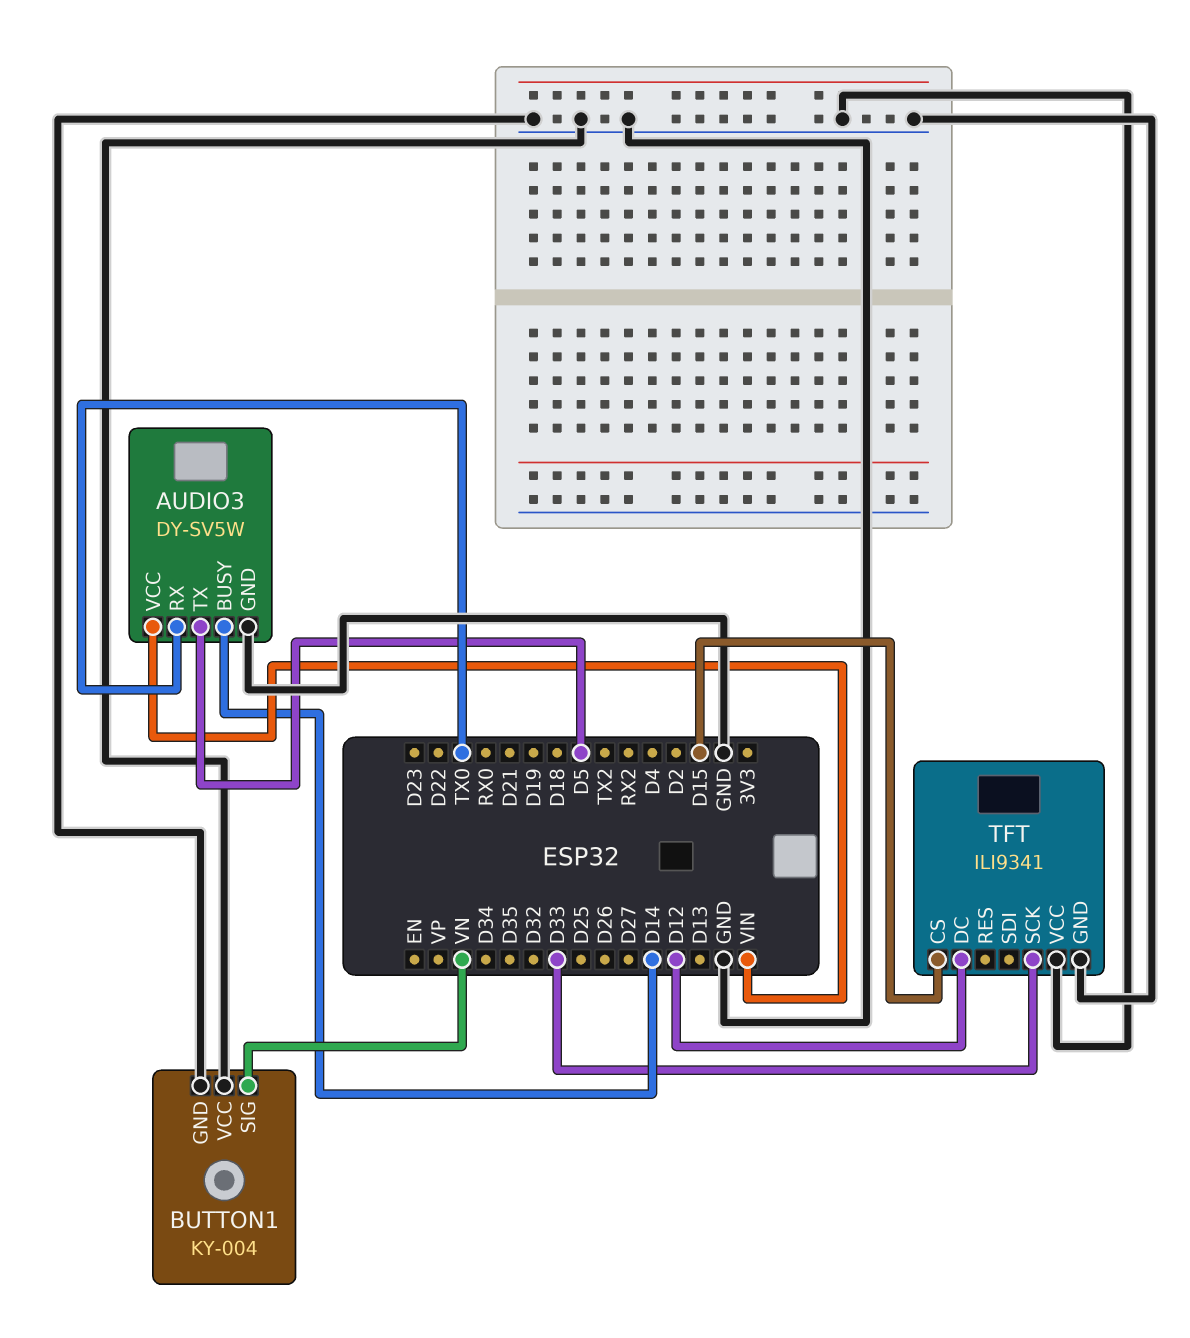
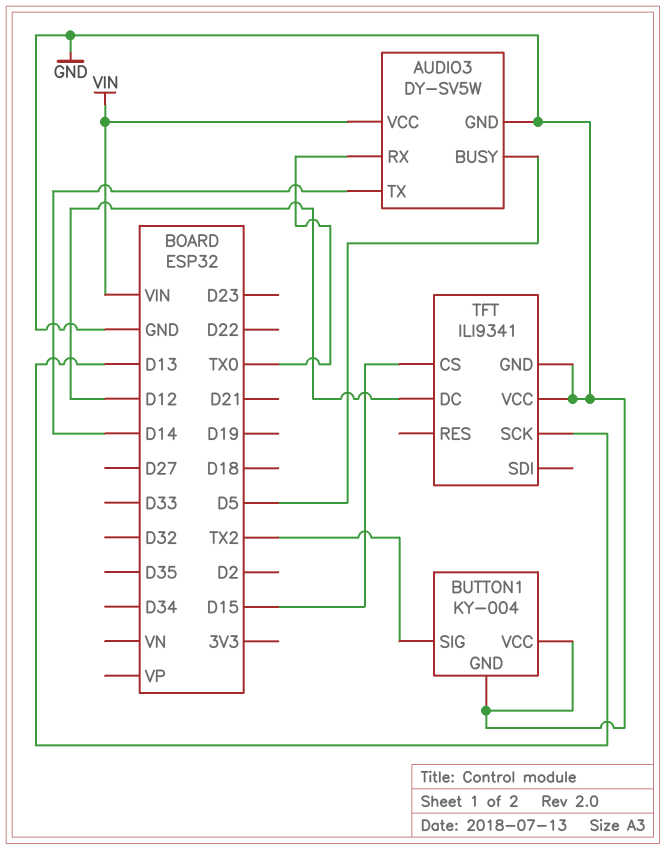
AUDIO3 pin BUSY: D14 -> D5
AUDIO3 pin TX: D5 -> D14
BUTTON1 pin SIG: VN -> TX2
TFT pin SCK: D33 -> D13

